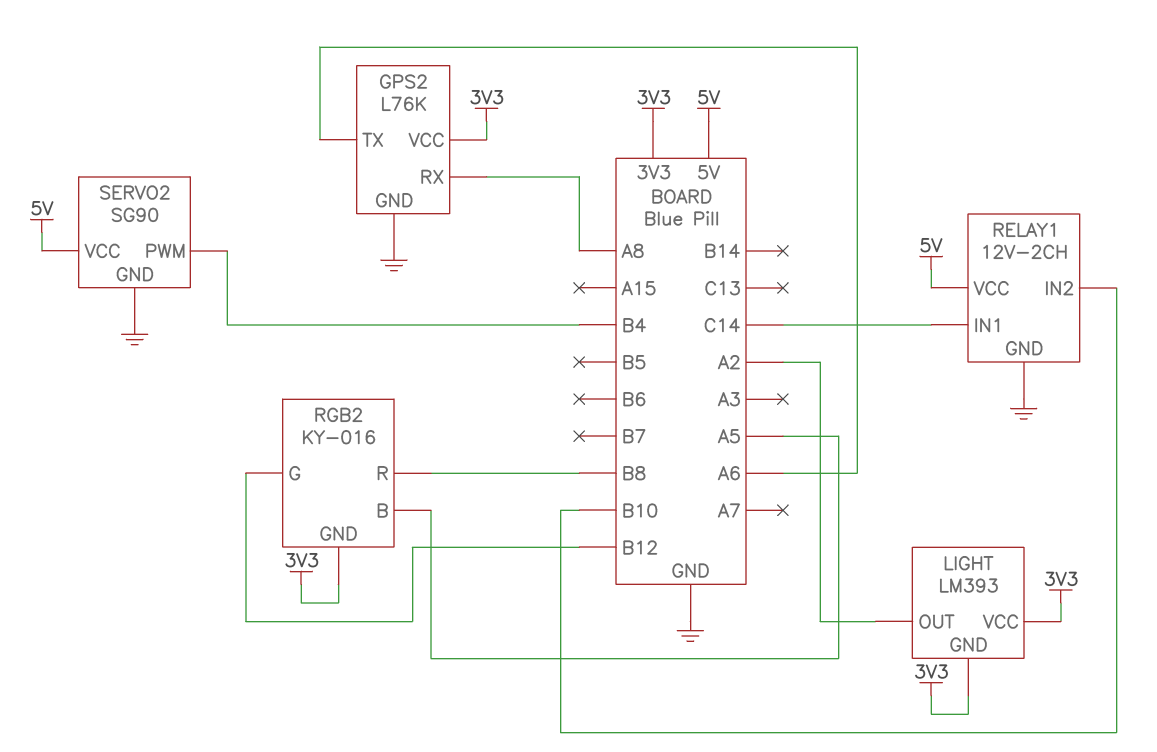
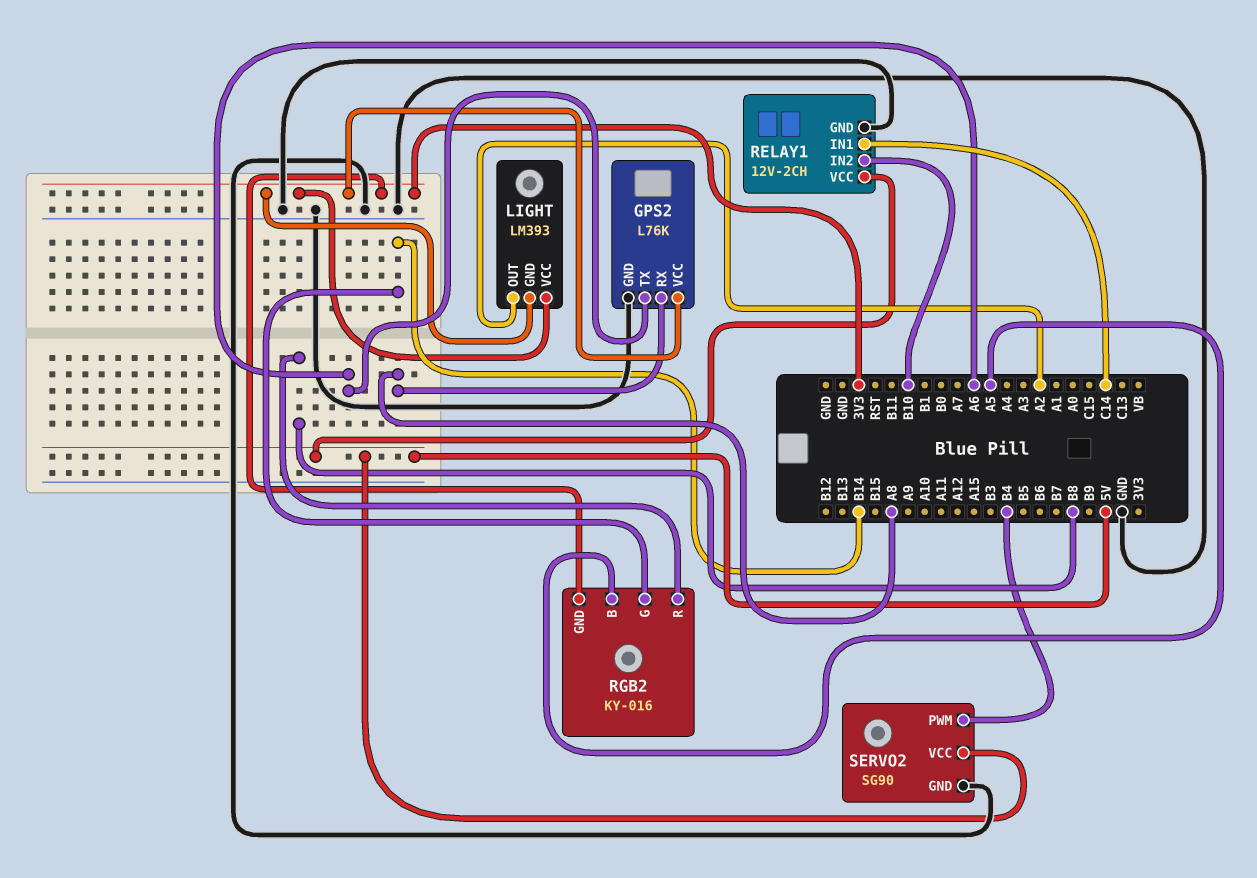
RGB2 pin G: B12 -> B14

